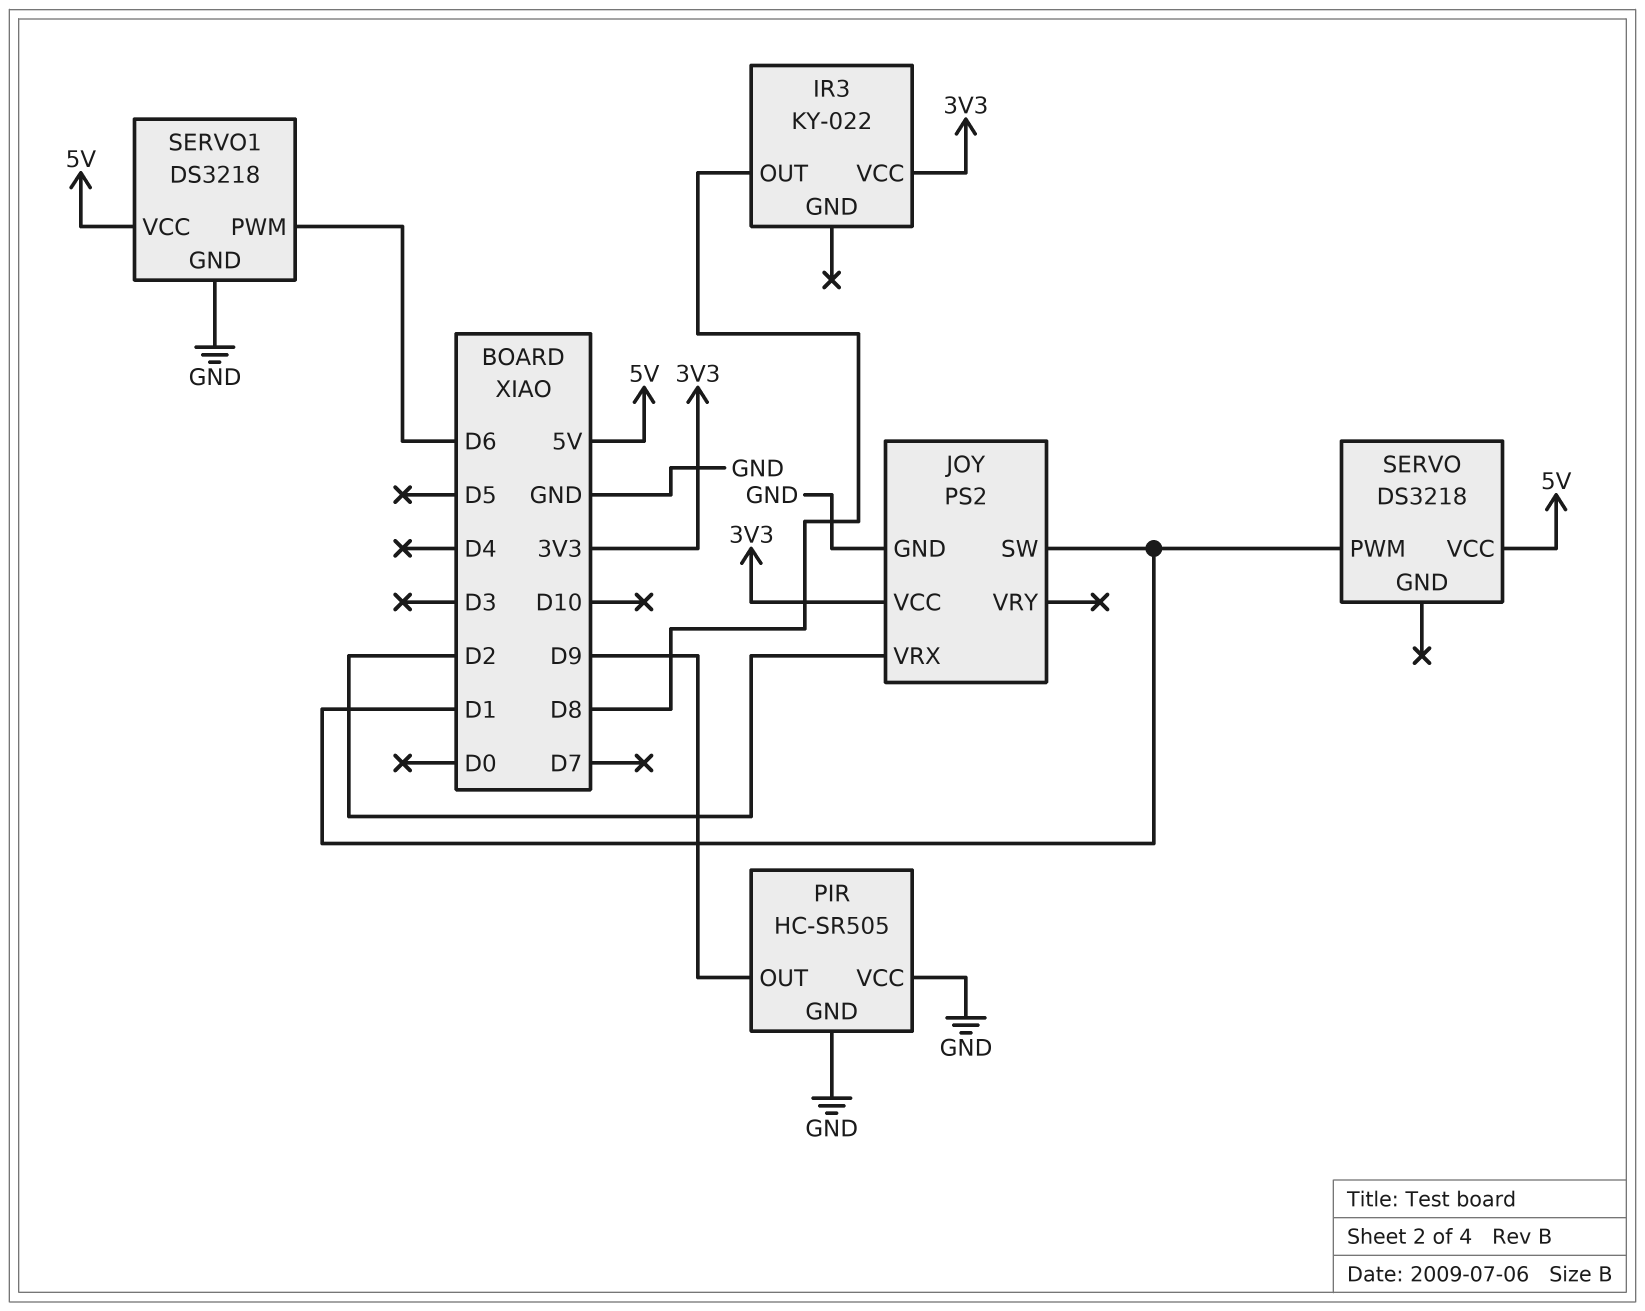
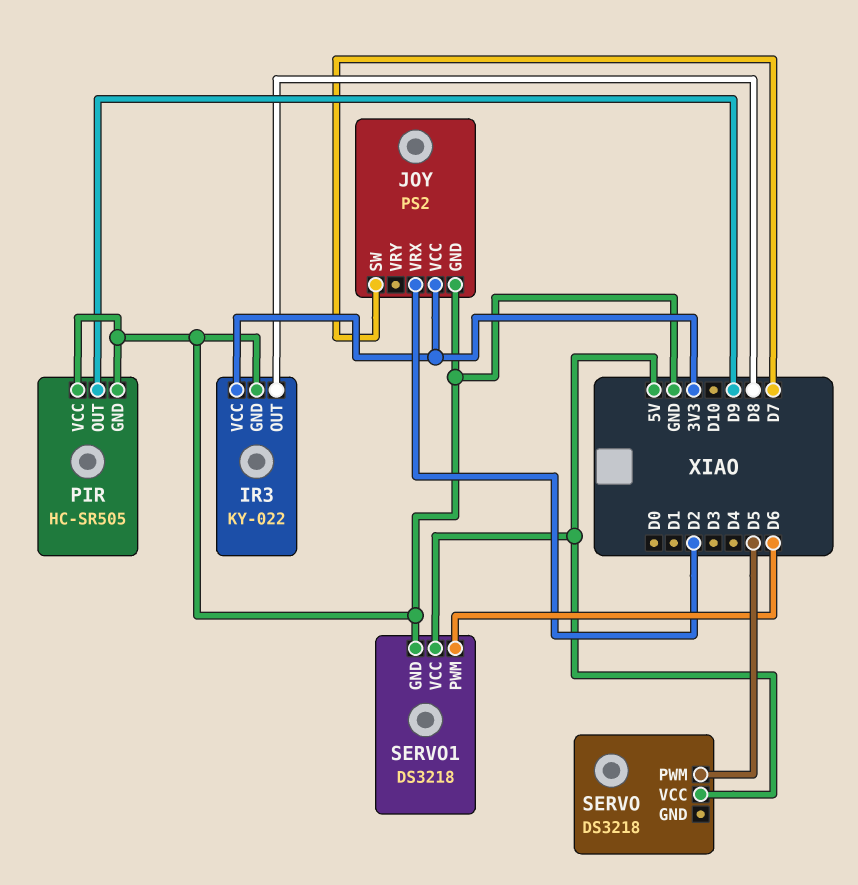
IR3 pin GND: none -> GND
JOY pin SW: D1 -> D7
SERVO pin PWM: D1 -> D5

